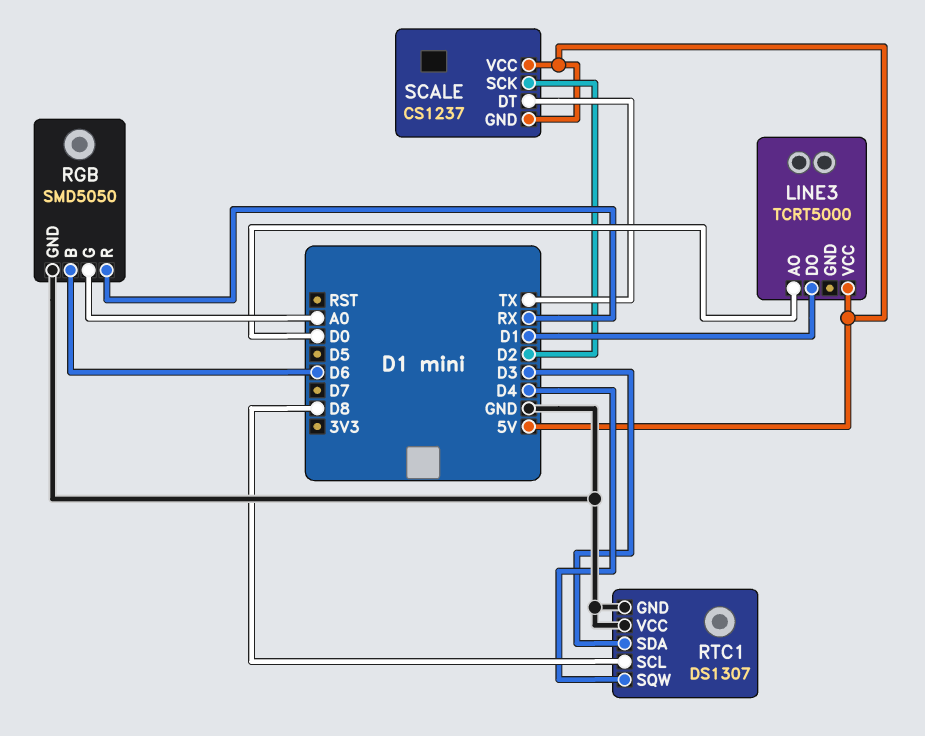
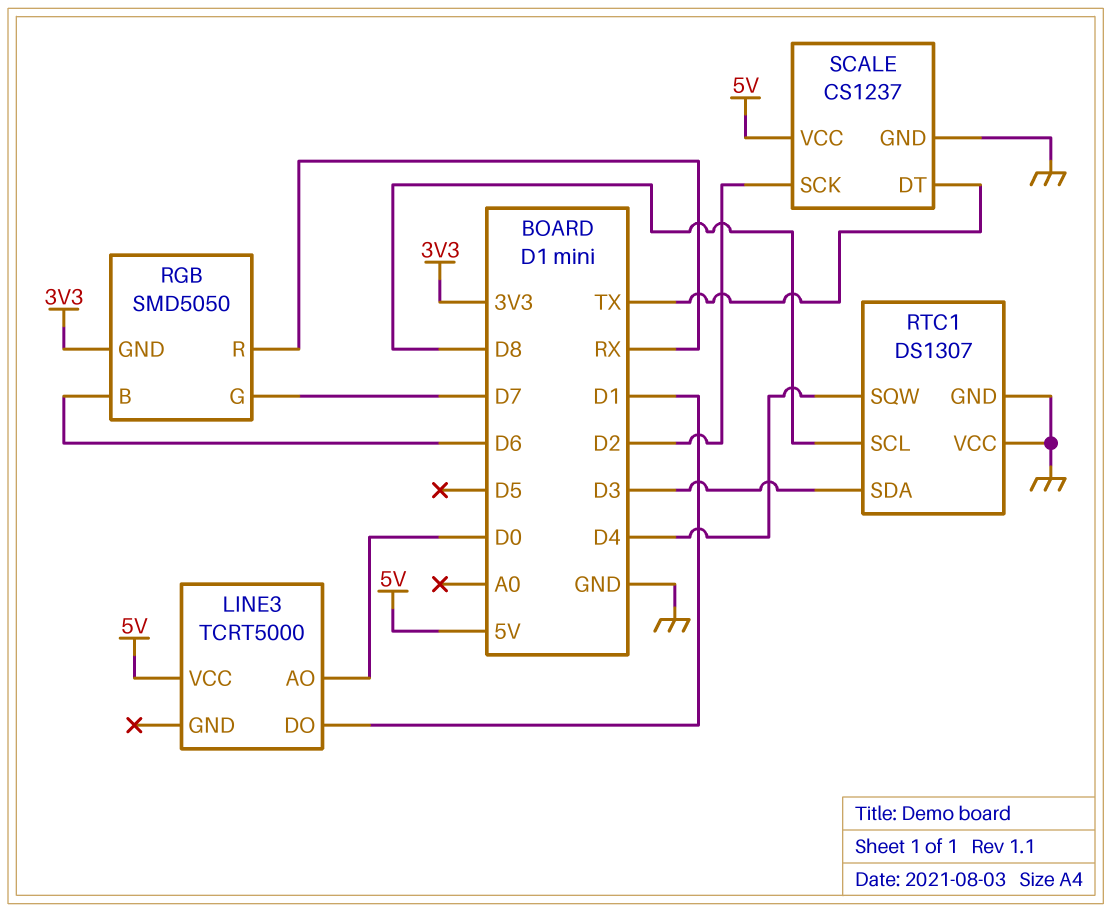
RGB pin G: A0 -> D7
RGB pin GND: GND -> 3V3
SCALE pin GND: 5V -> GND

